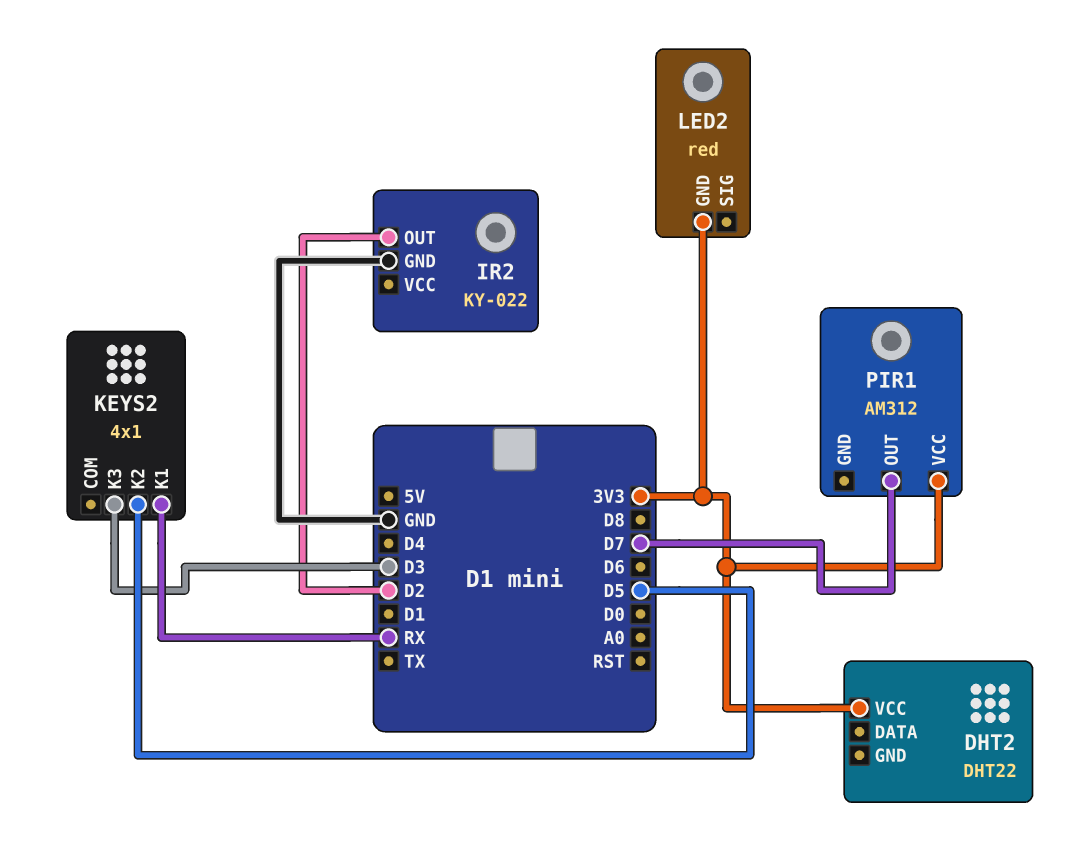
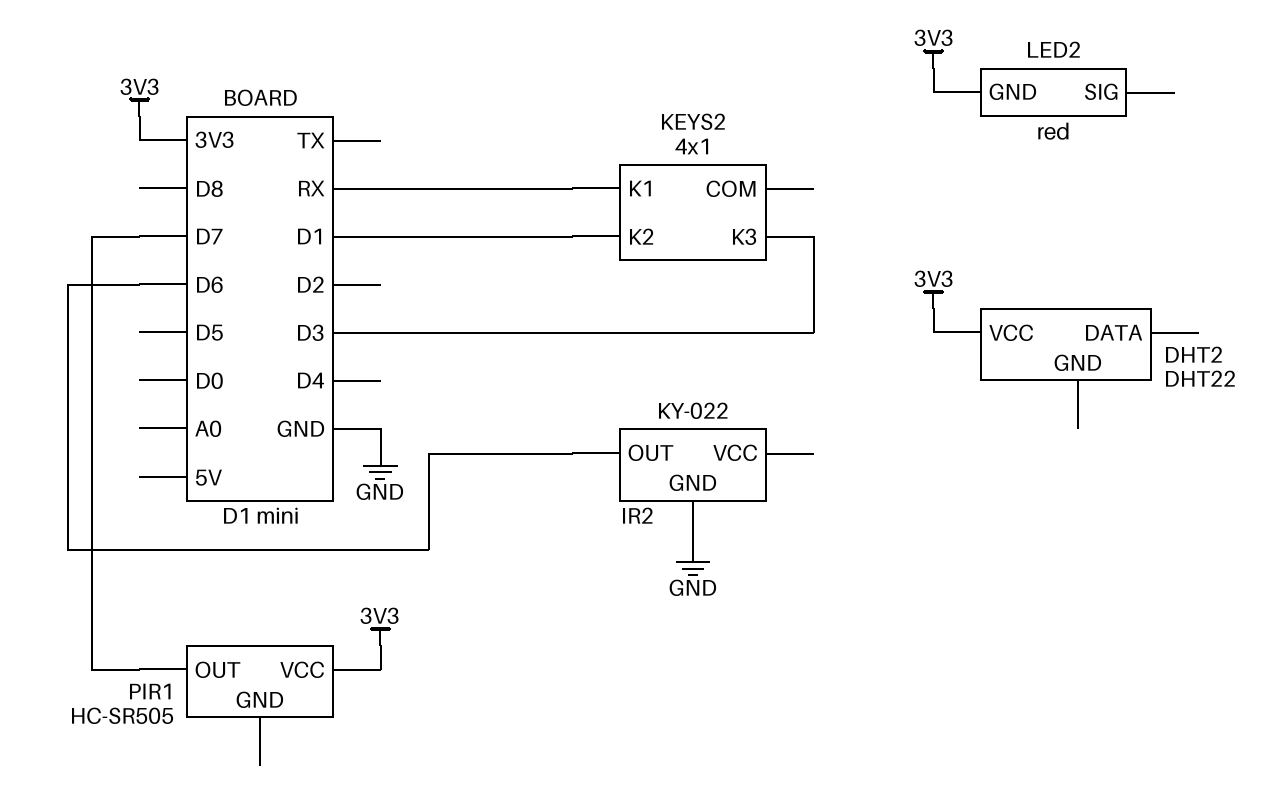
IR2 pin OUT: D2 -> D6
KEYS2 pin K2: D5 -> D1
PIR1: AM312 -> HC-SR505

